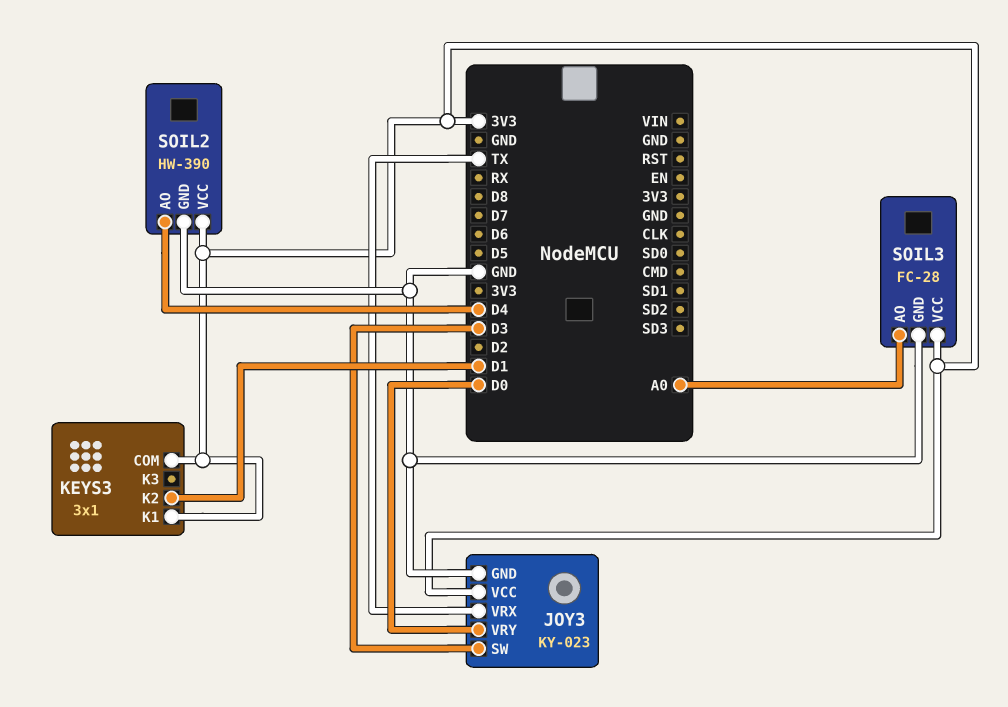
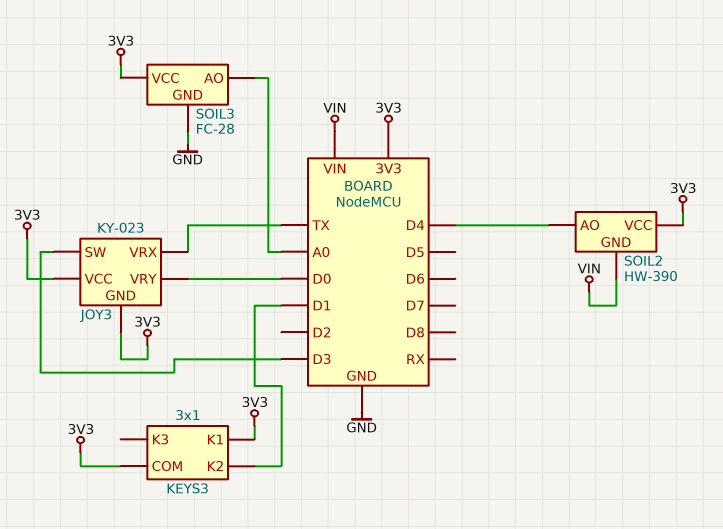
JOY3 pin GND: GND -> 3V3
SOIL2 pin GND: GND -> VIN

